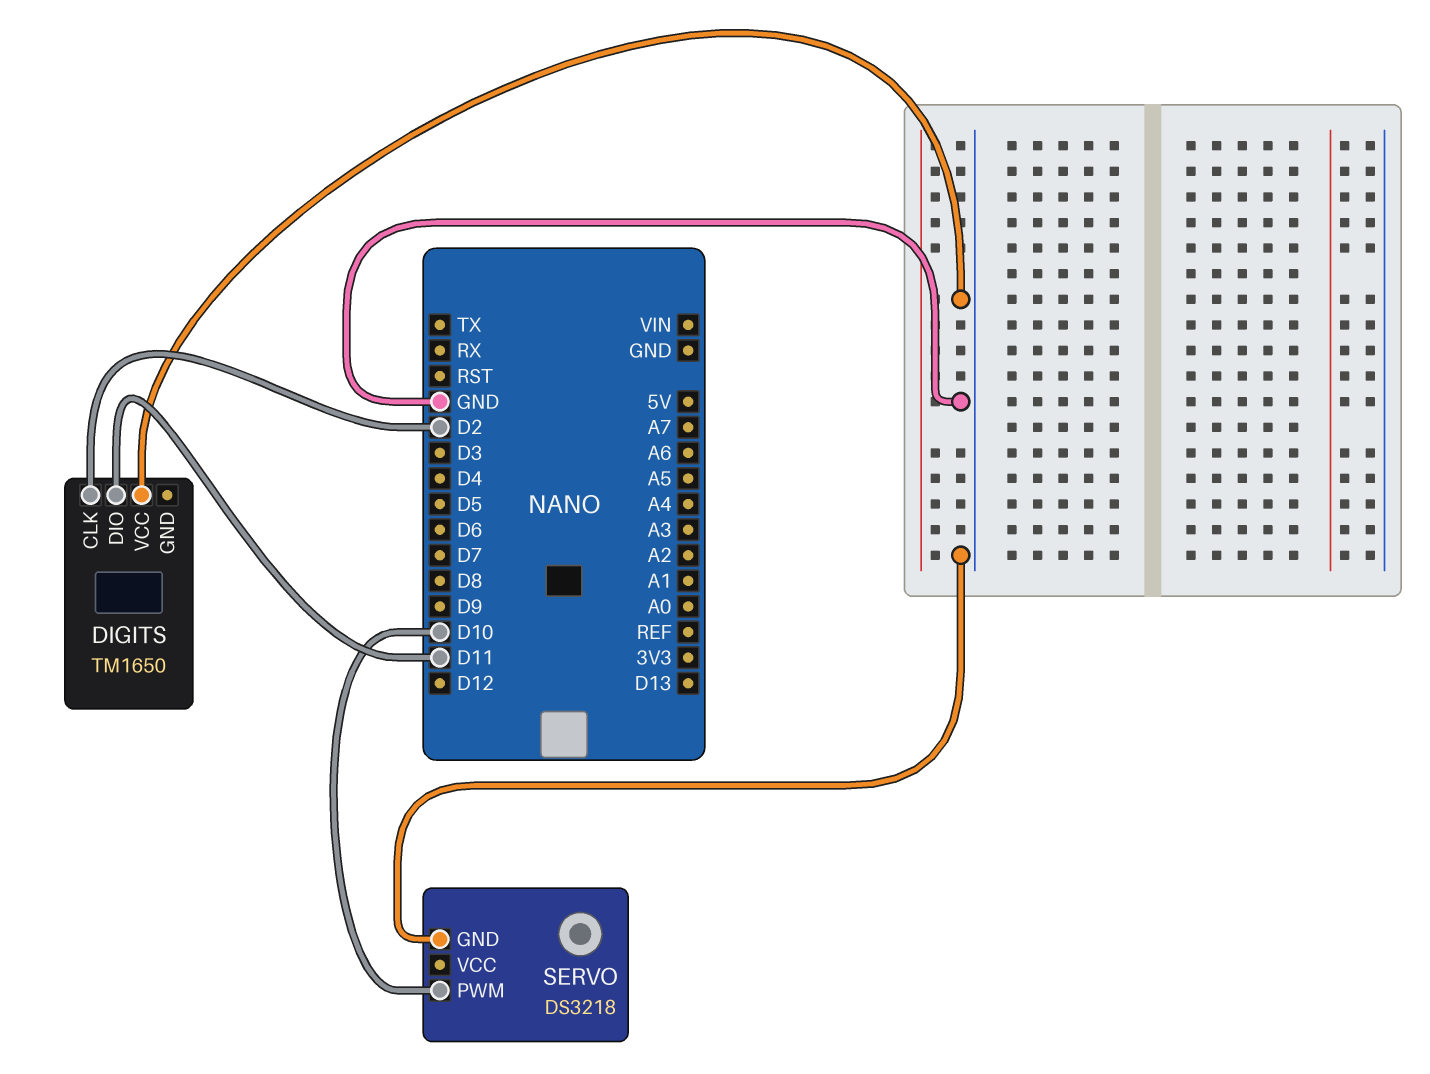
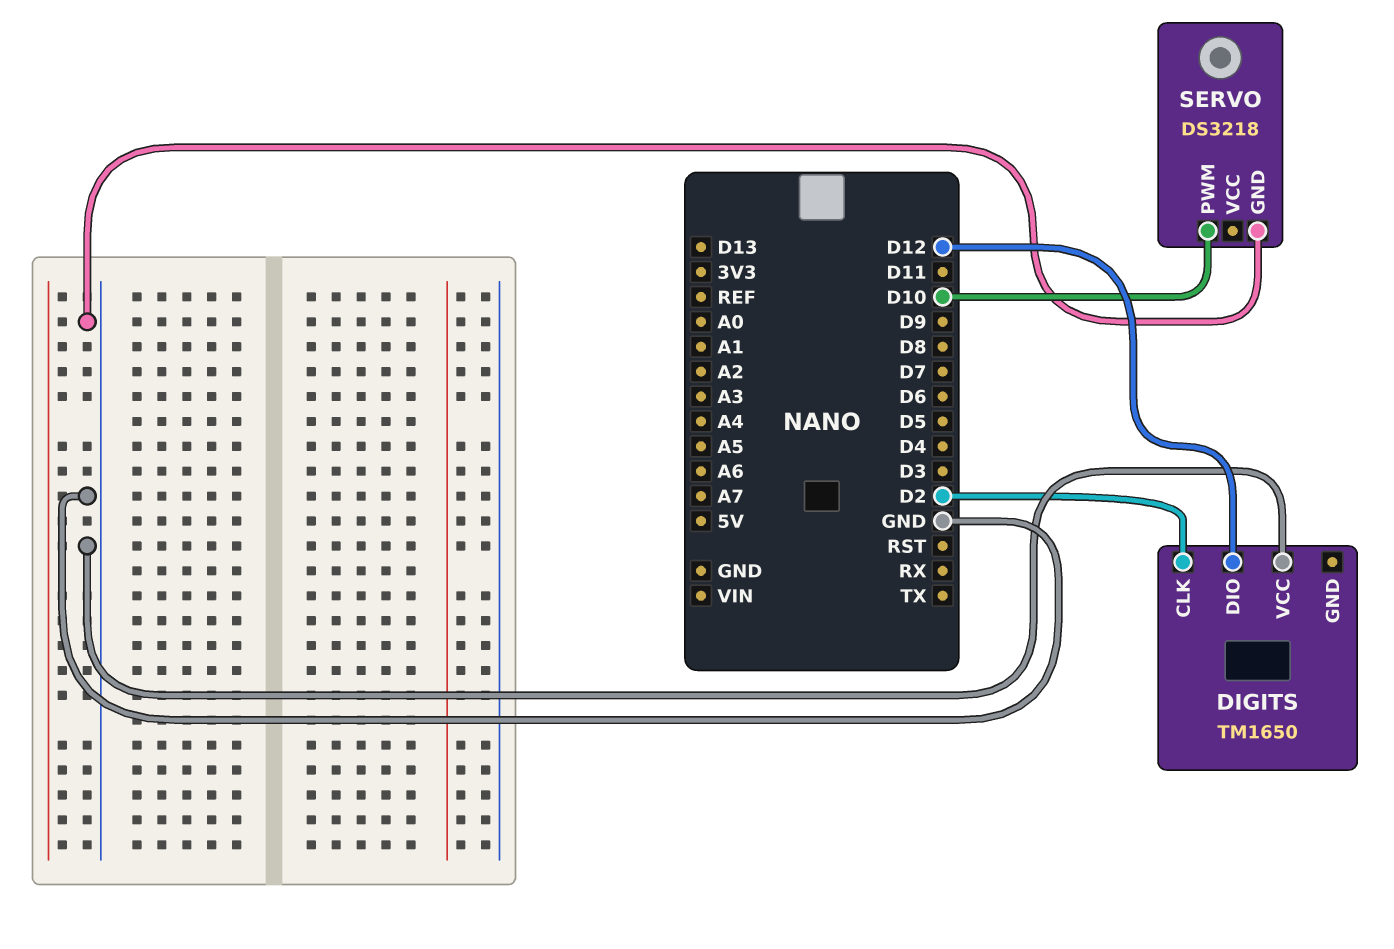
DIGITS pin DIO: D11 -> D12

